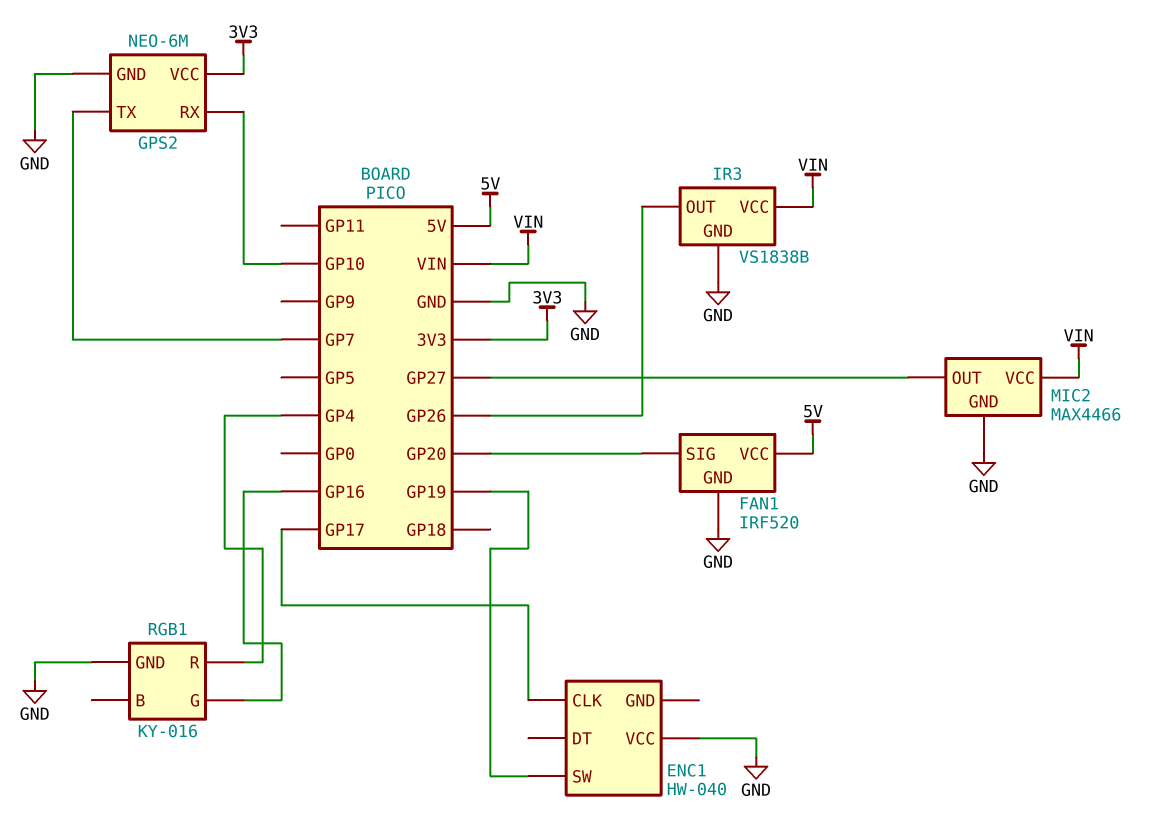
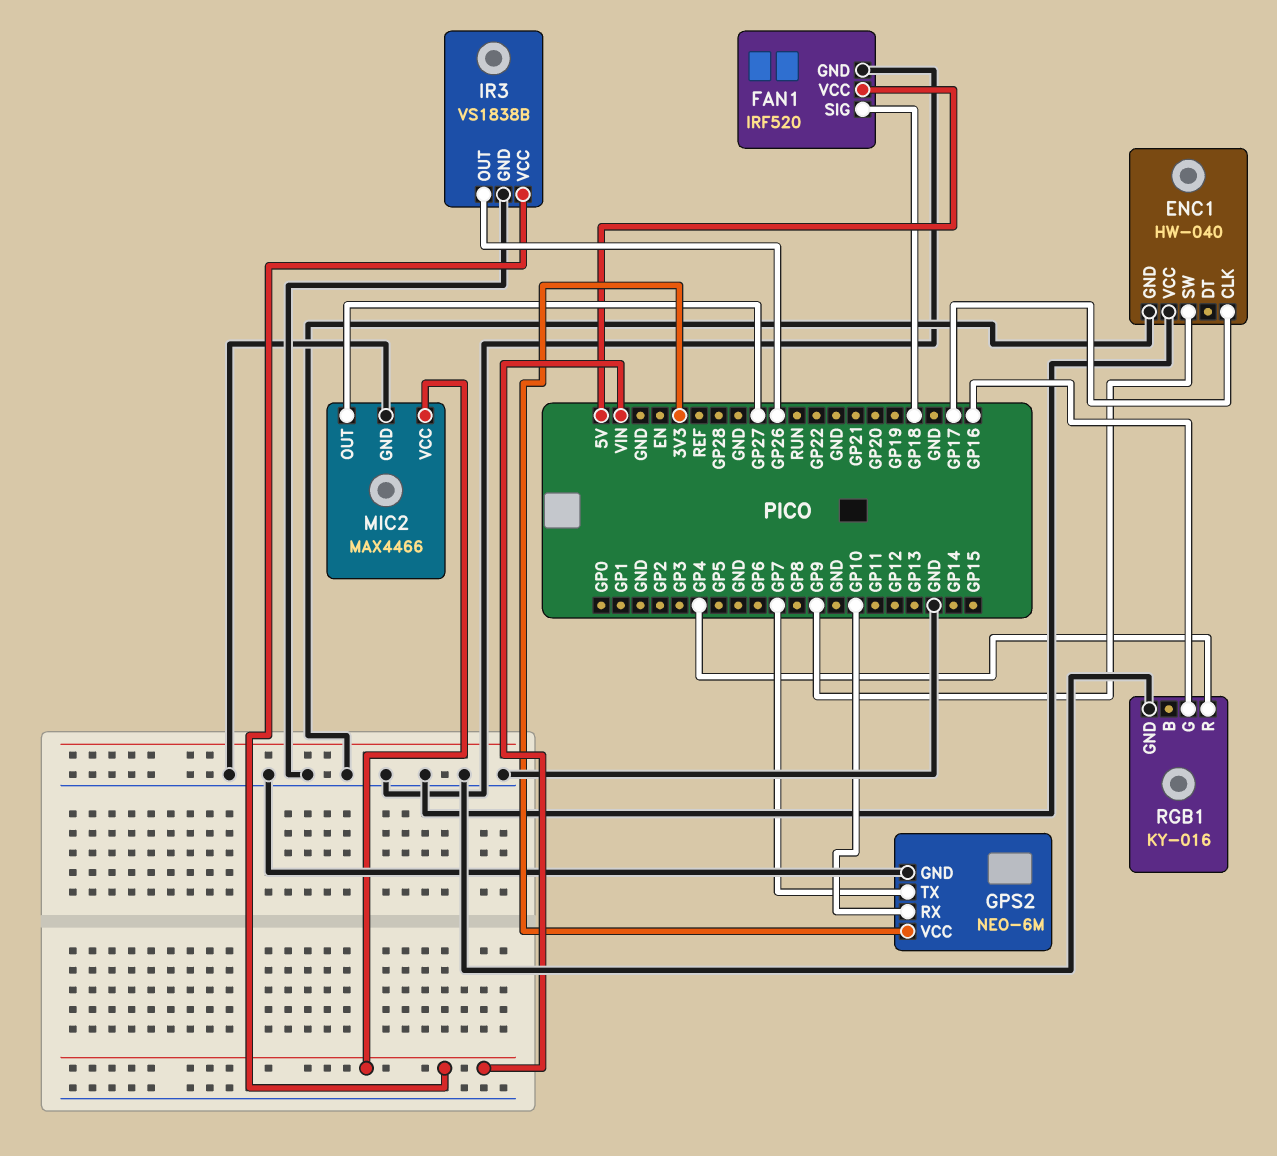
ENC1 pin GND: none -> GND
ENC1 pin SW: GP19 -> GP9
FAN1 pin SIG: GP20 -> GP18

